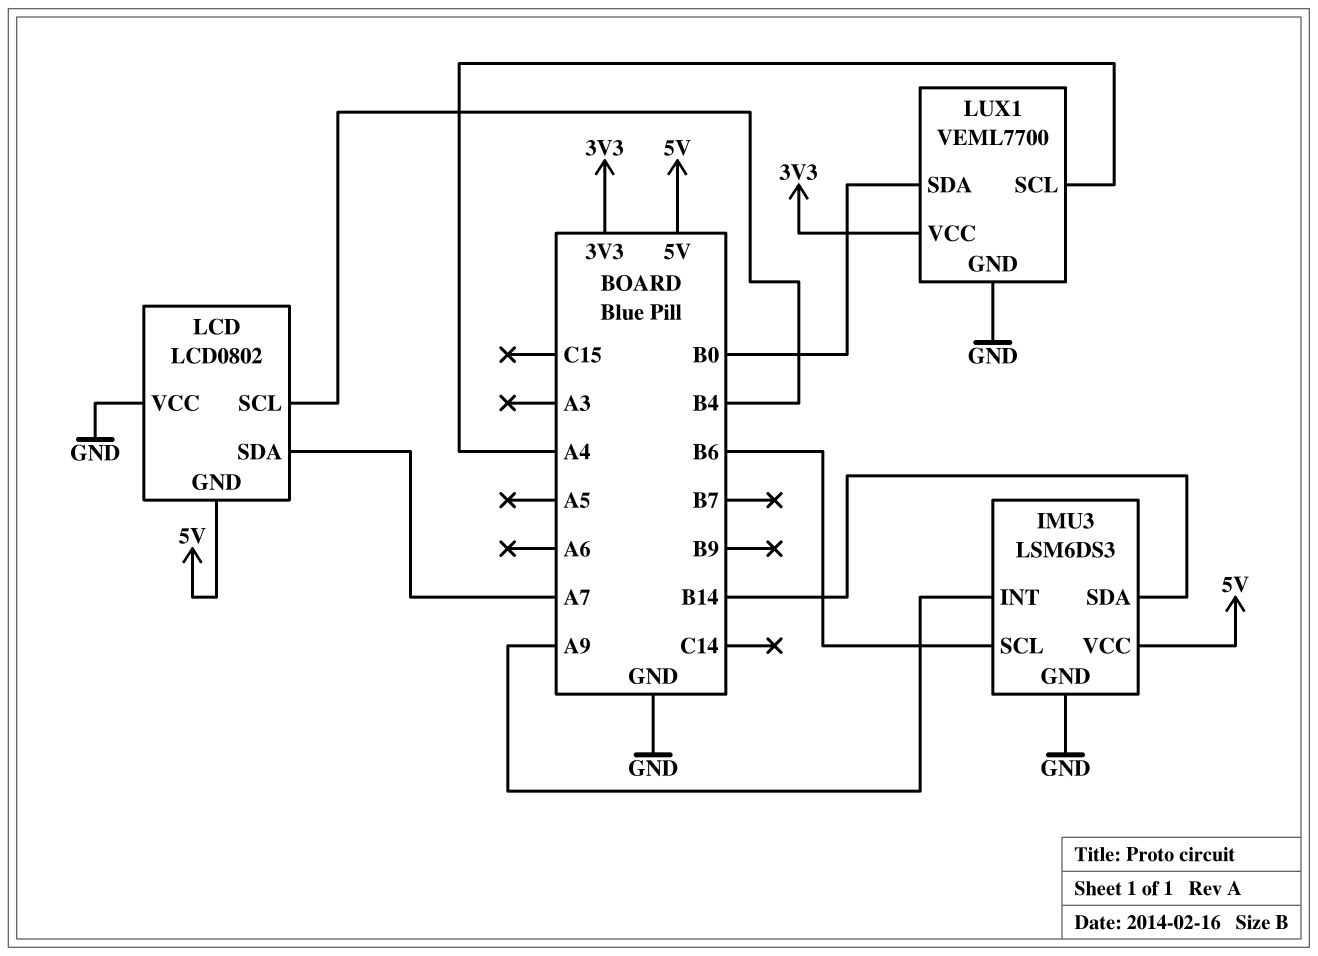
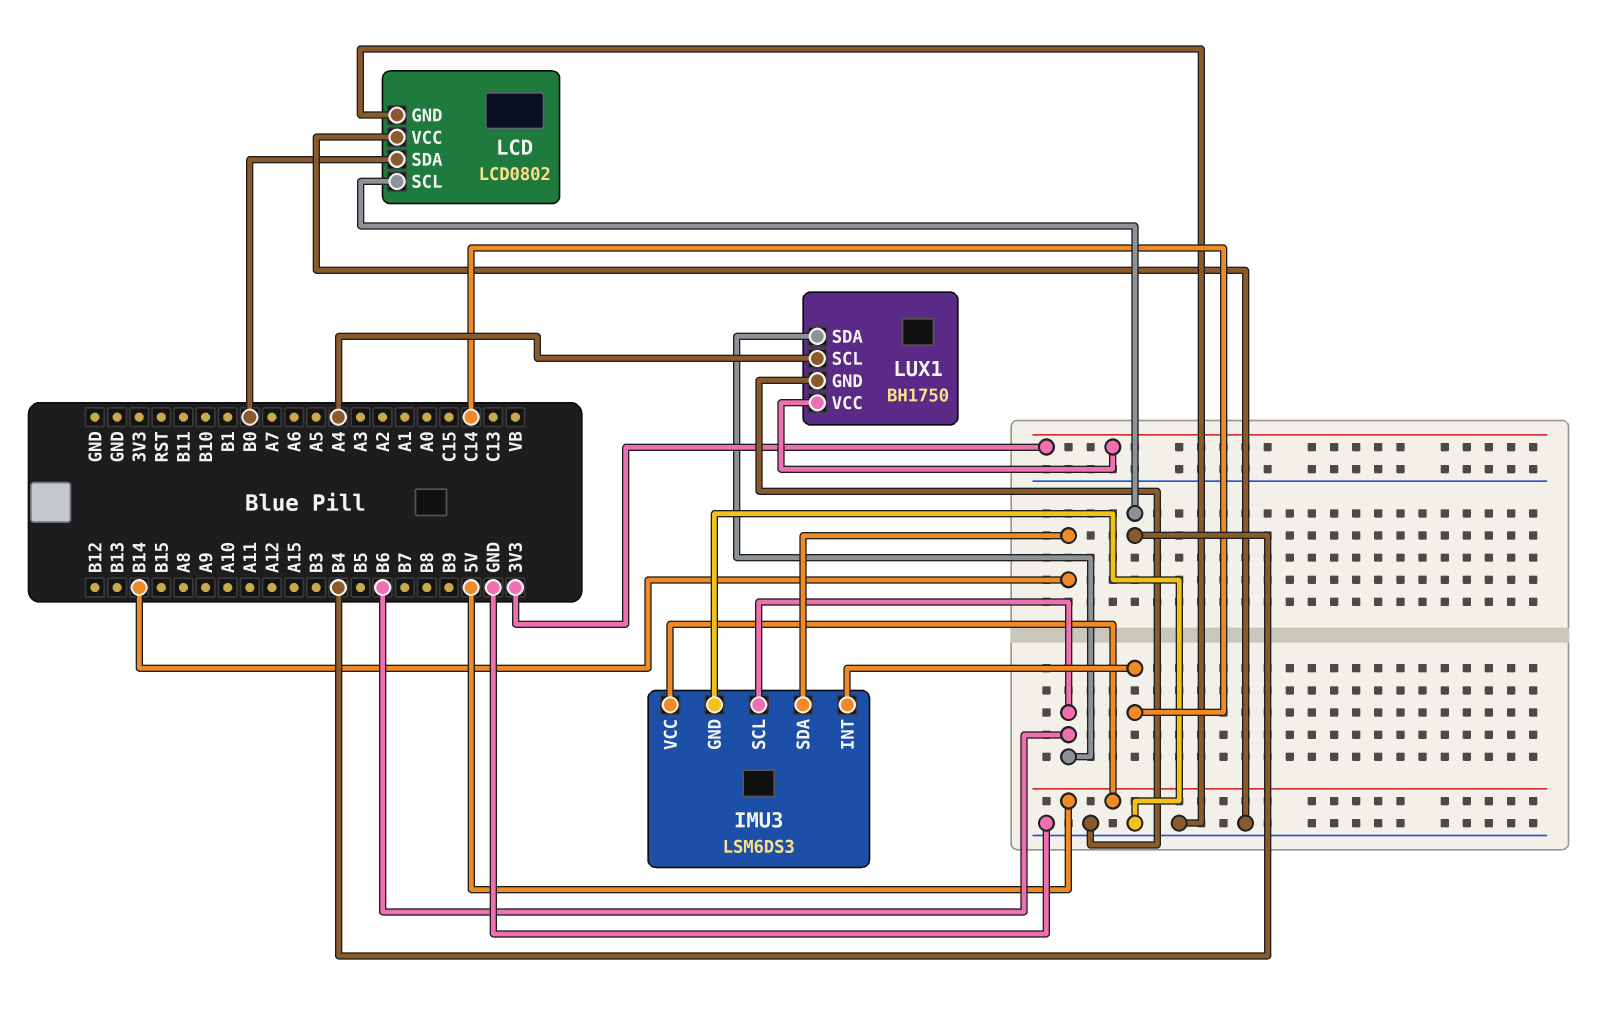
IMU3 pin INT: A9 -> C14
LCD pin GND: 5V -> GND
LCD pin SDA: A7 -> B0
LUX1: VEML7700 -> BH1750
LUX1 pin SDA: B0 -> B6

